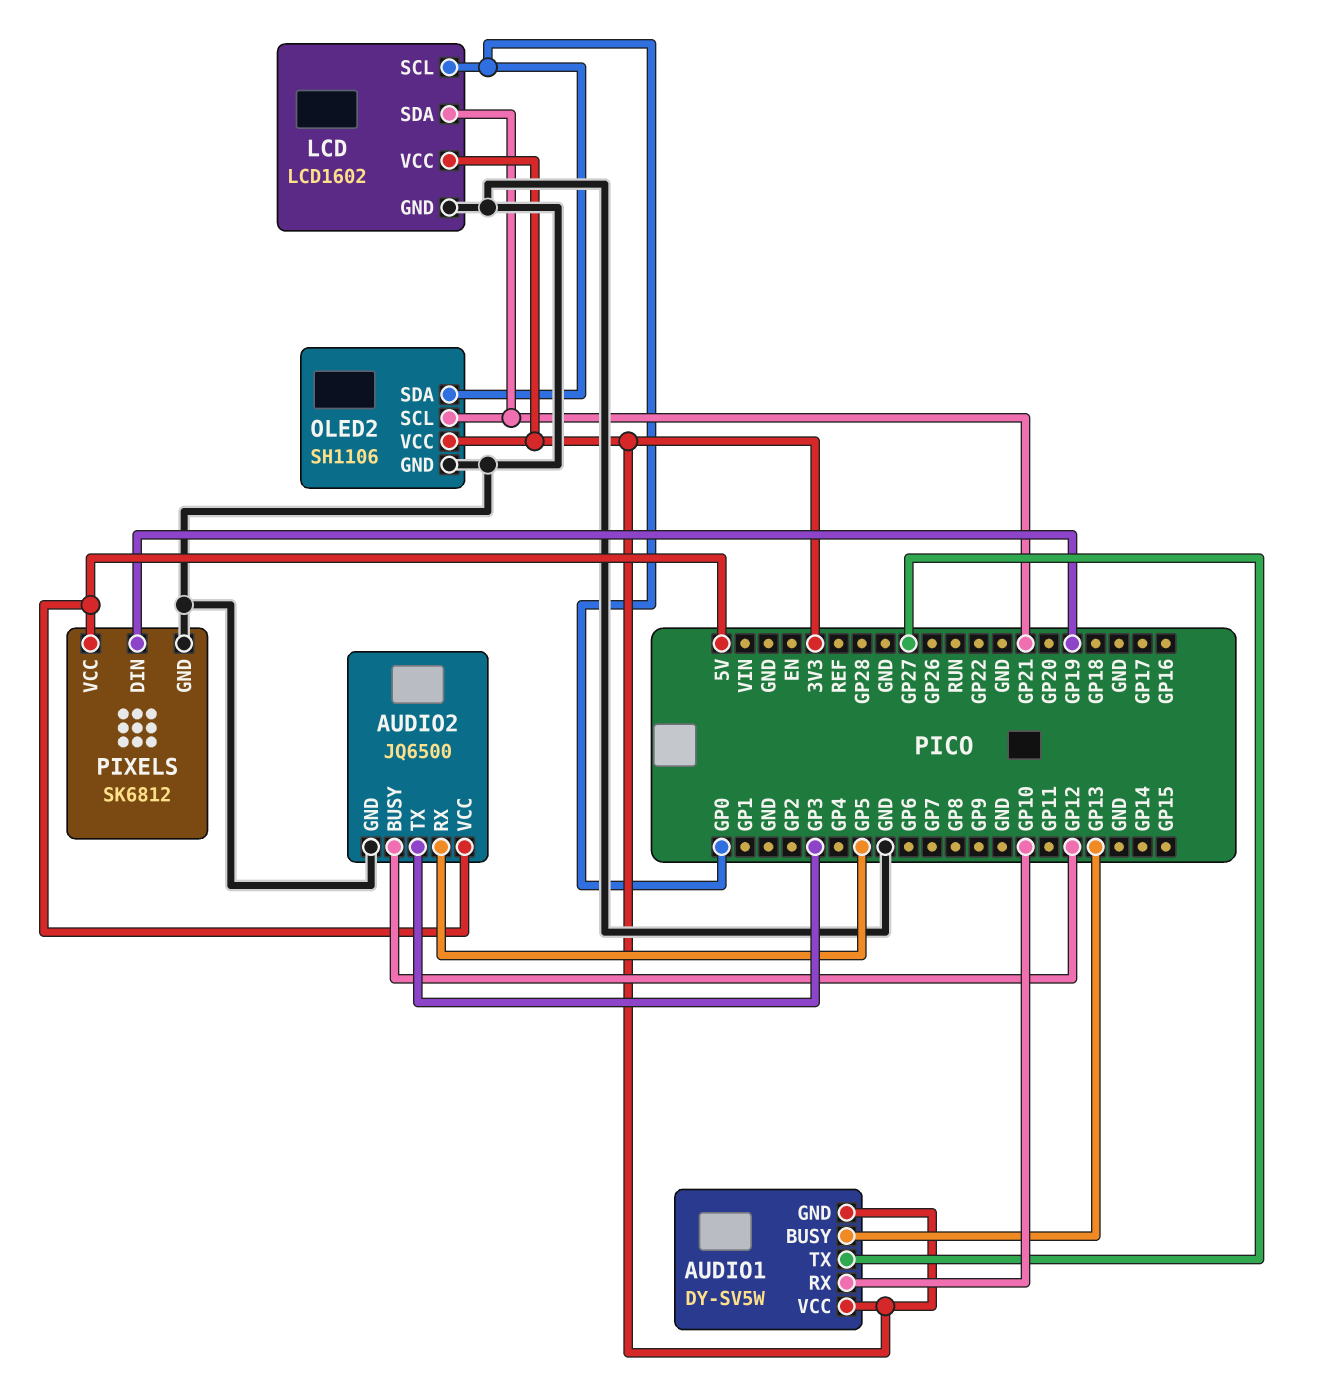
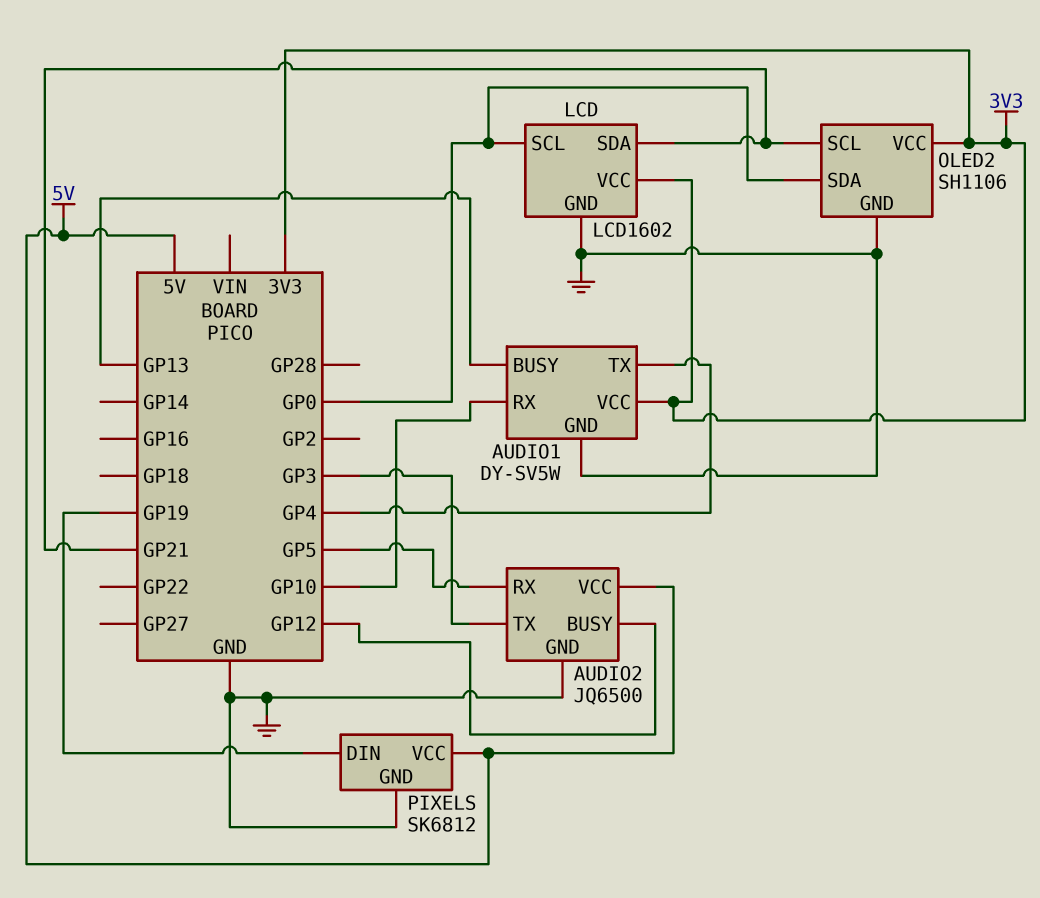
AUDIO1 pin GND: 3V3 -> GND
AUDIO1 pin TX: GP27 -> GP4

